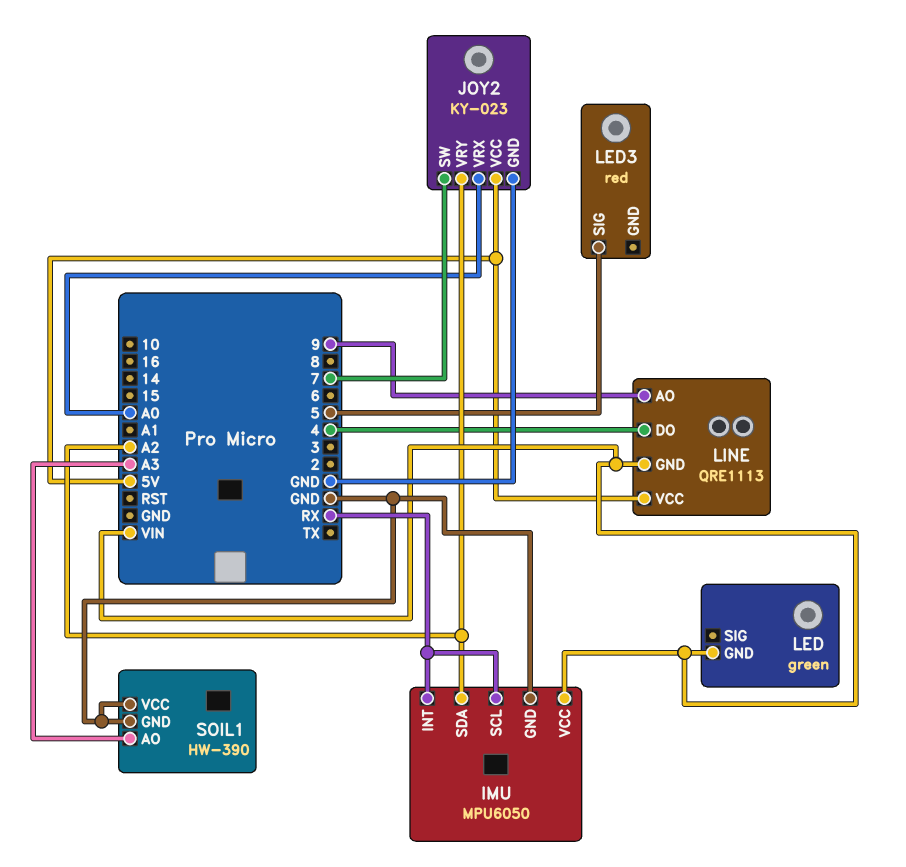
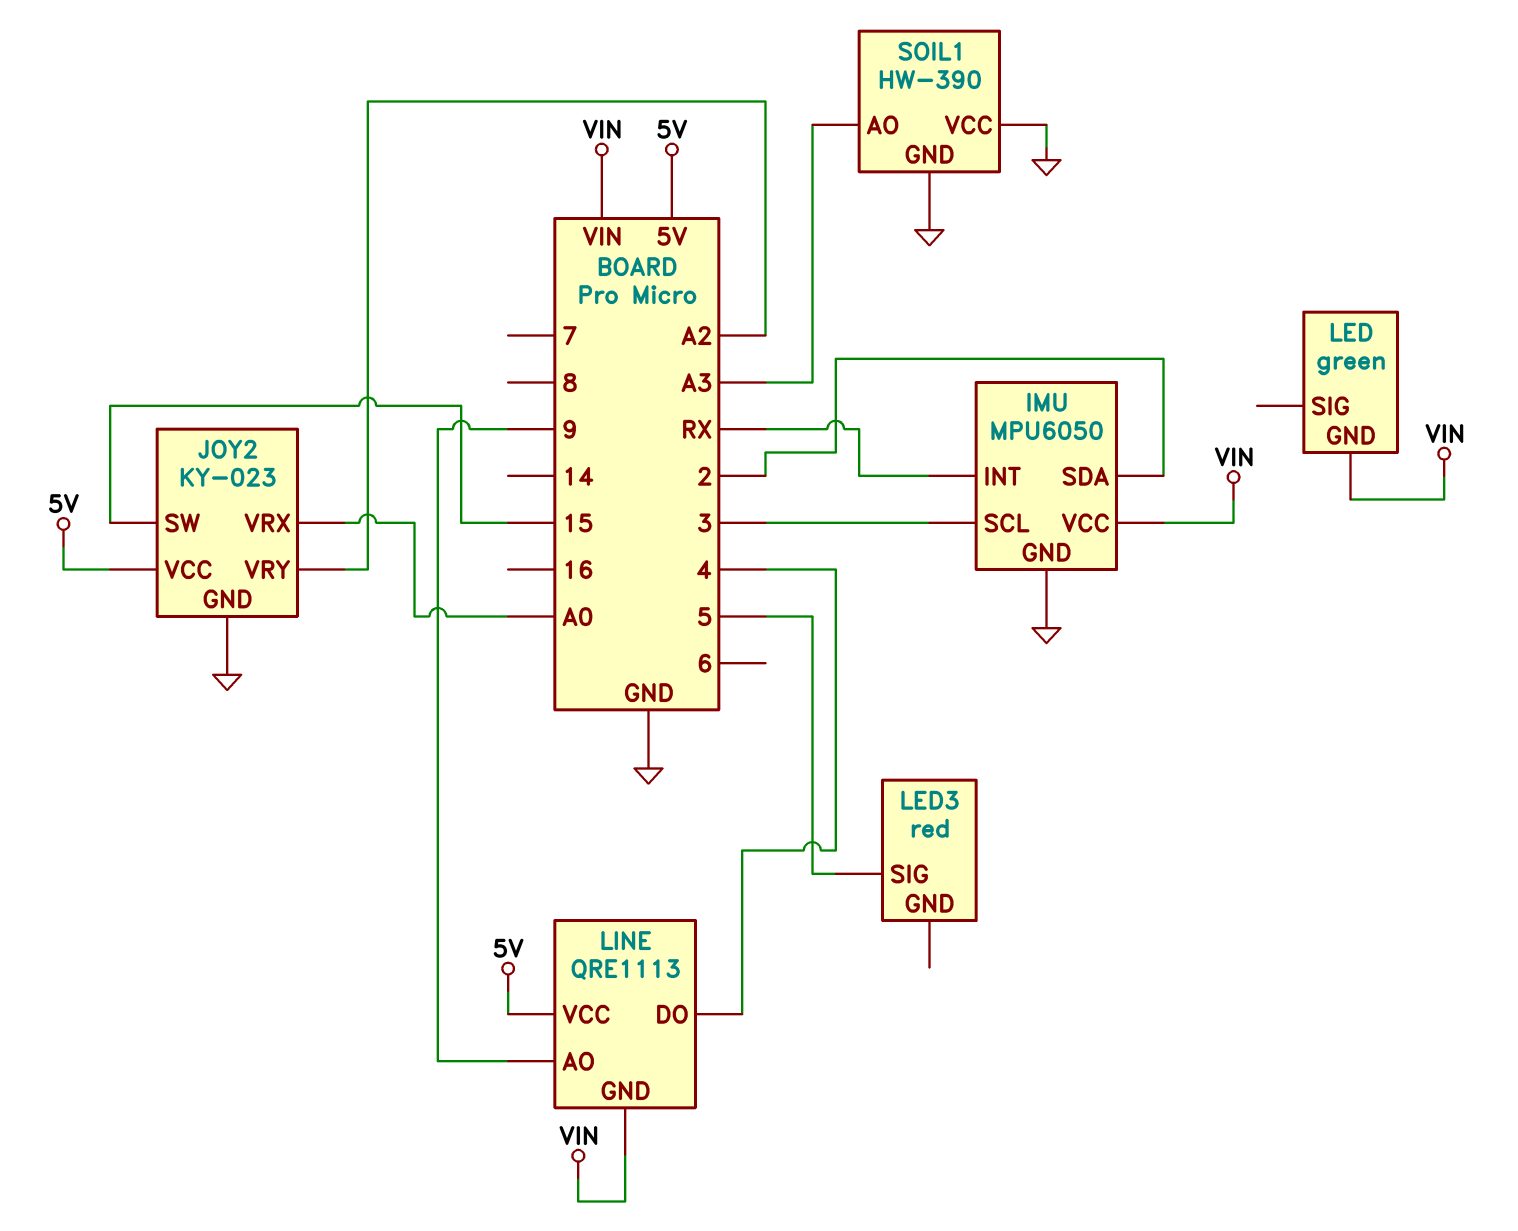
IMU pin SCL: RX -> 3
IMU pin SDA: A2 -> 2
JOY2 pin SW: 7 -> 15

